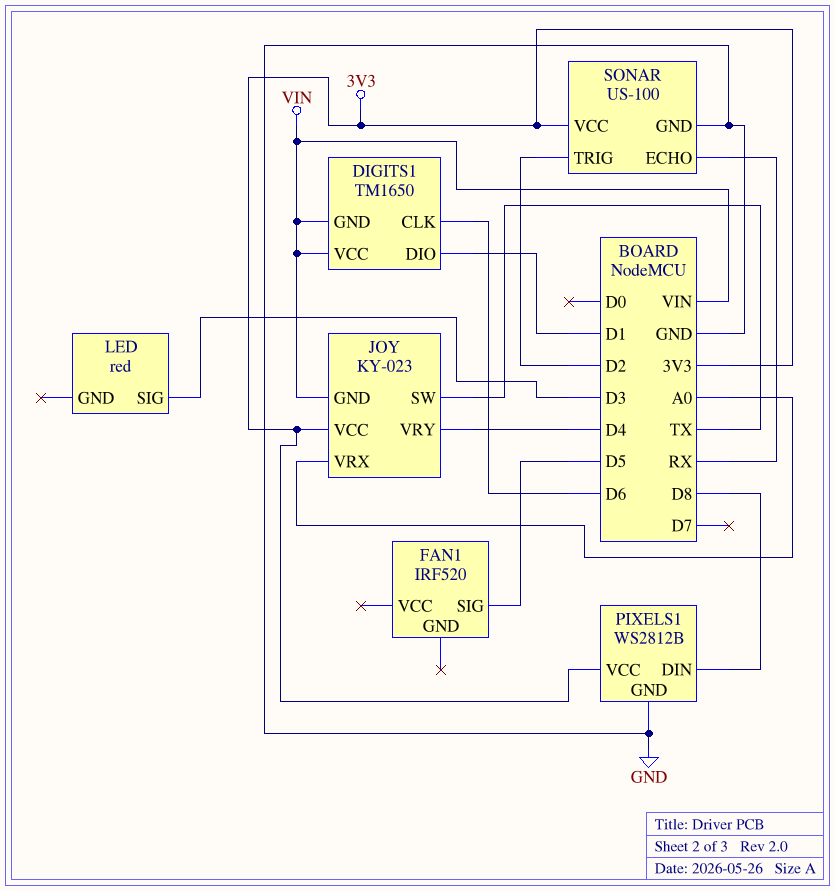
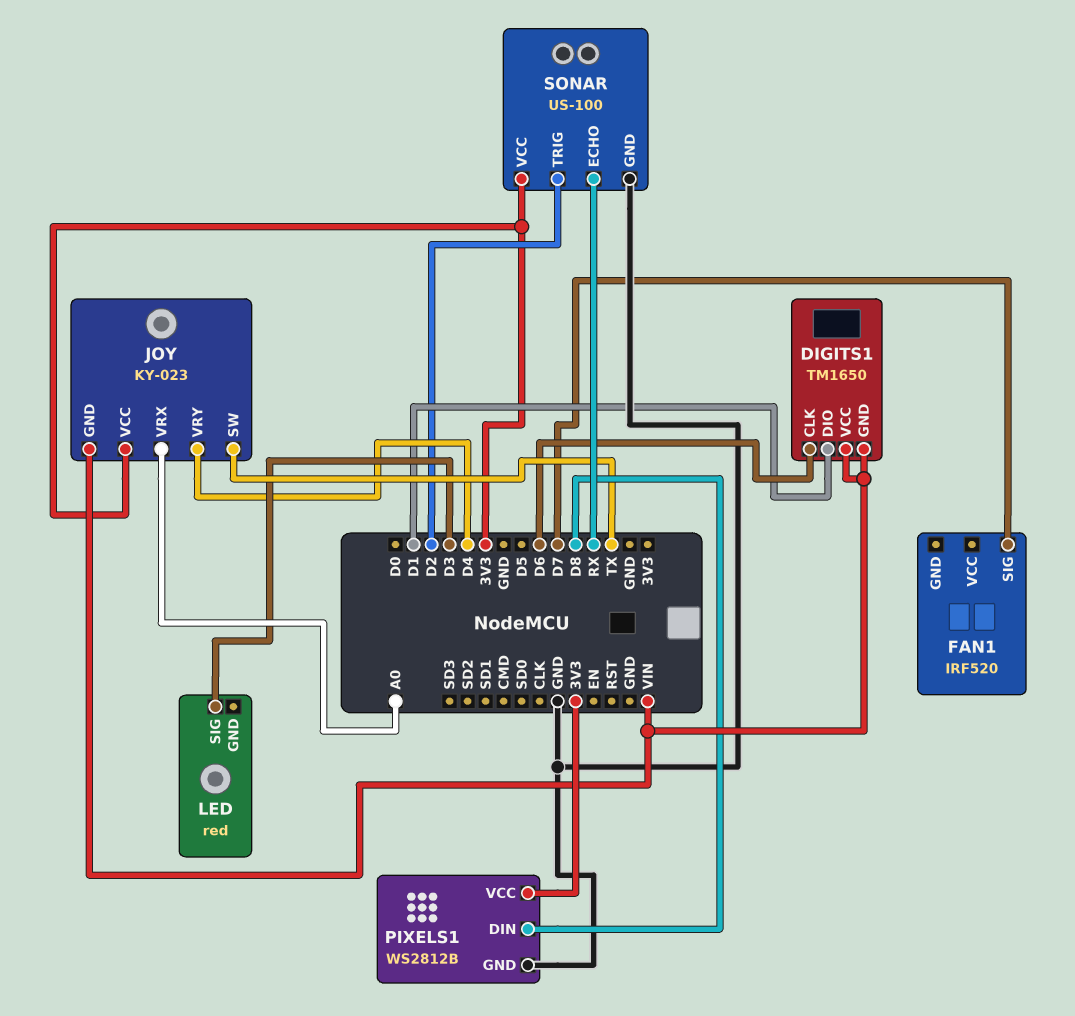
FAN1 pin SIG: D5 -> D7

